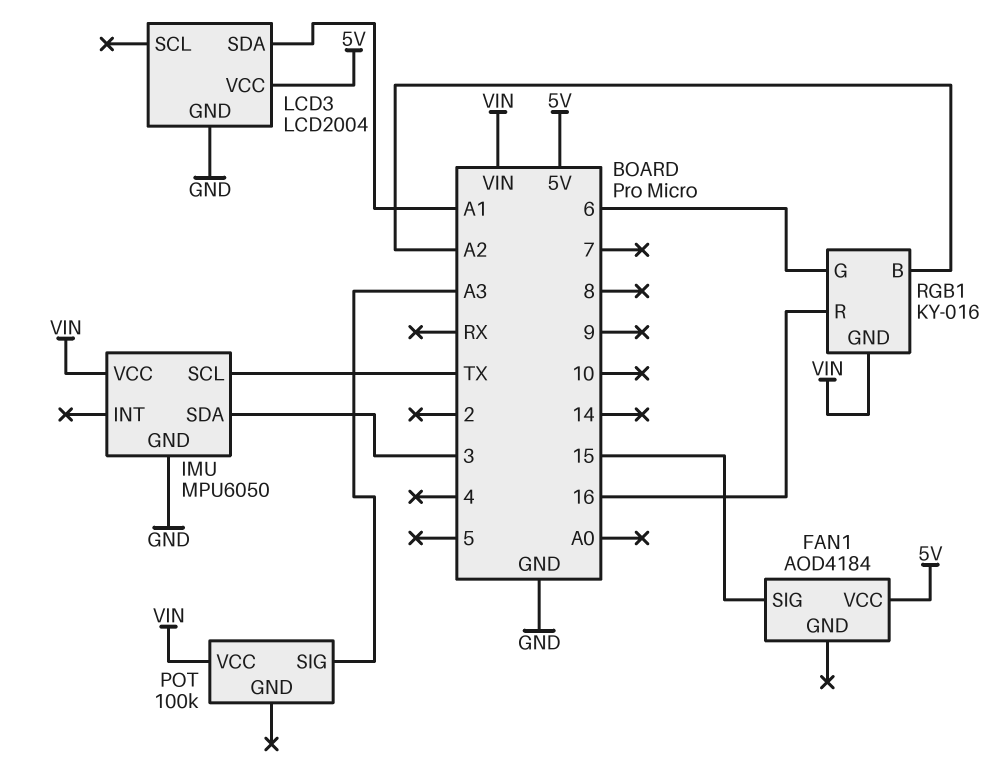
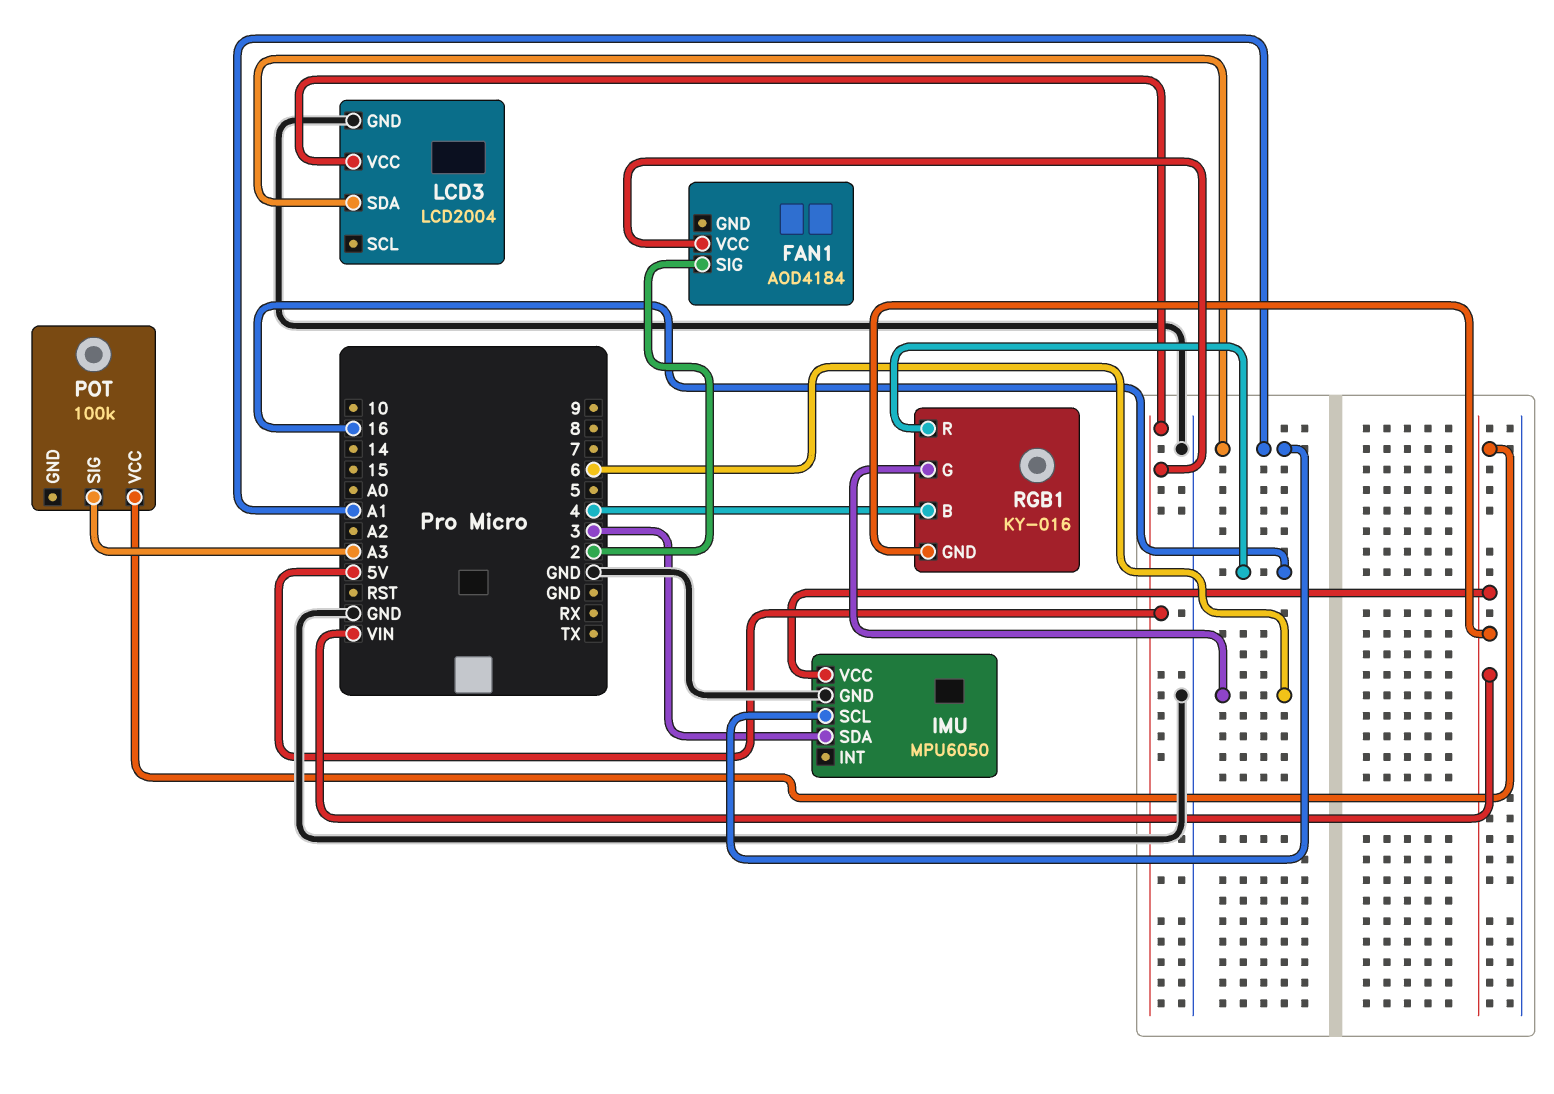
FAN1 pin SIG: 15 -> 2
IMU pin SCL: TX -> A1
RGB1 pin B: A2 -> 4

